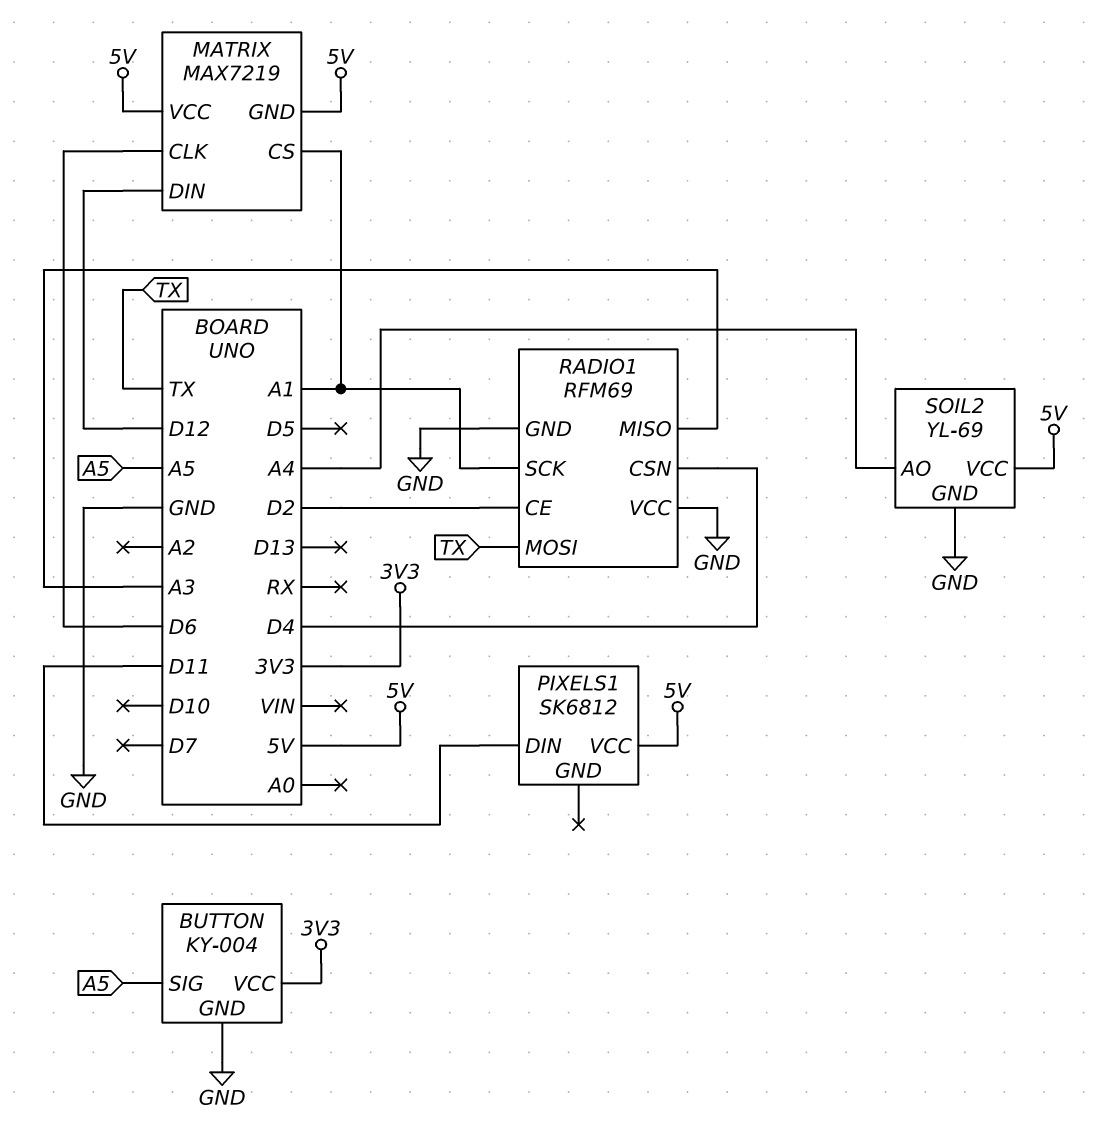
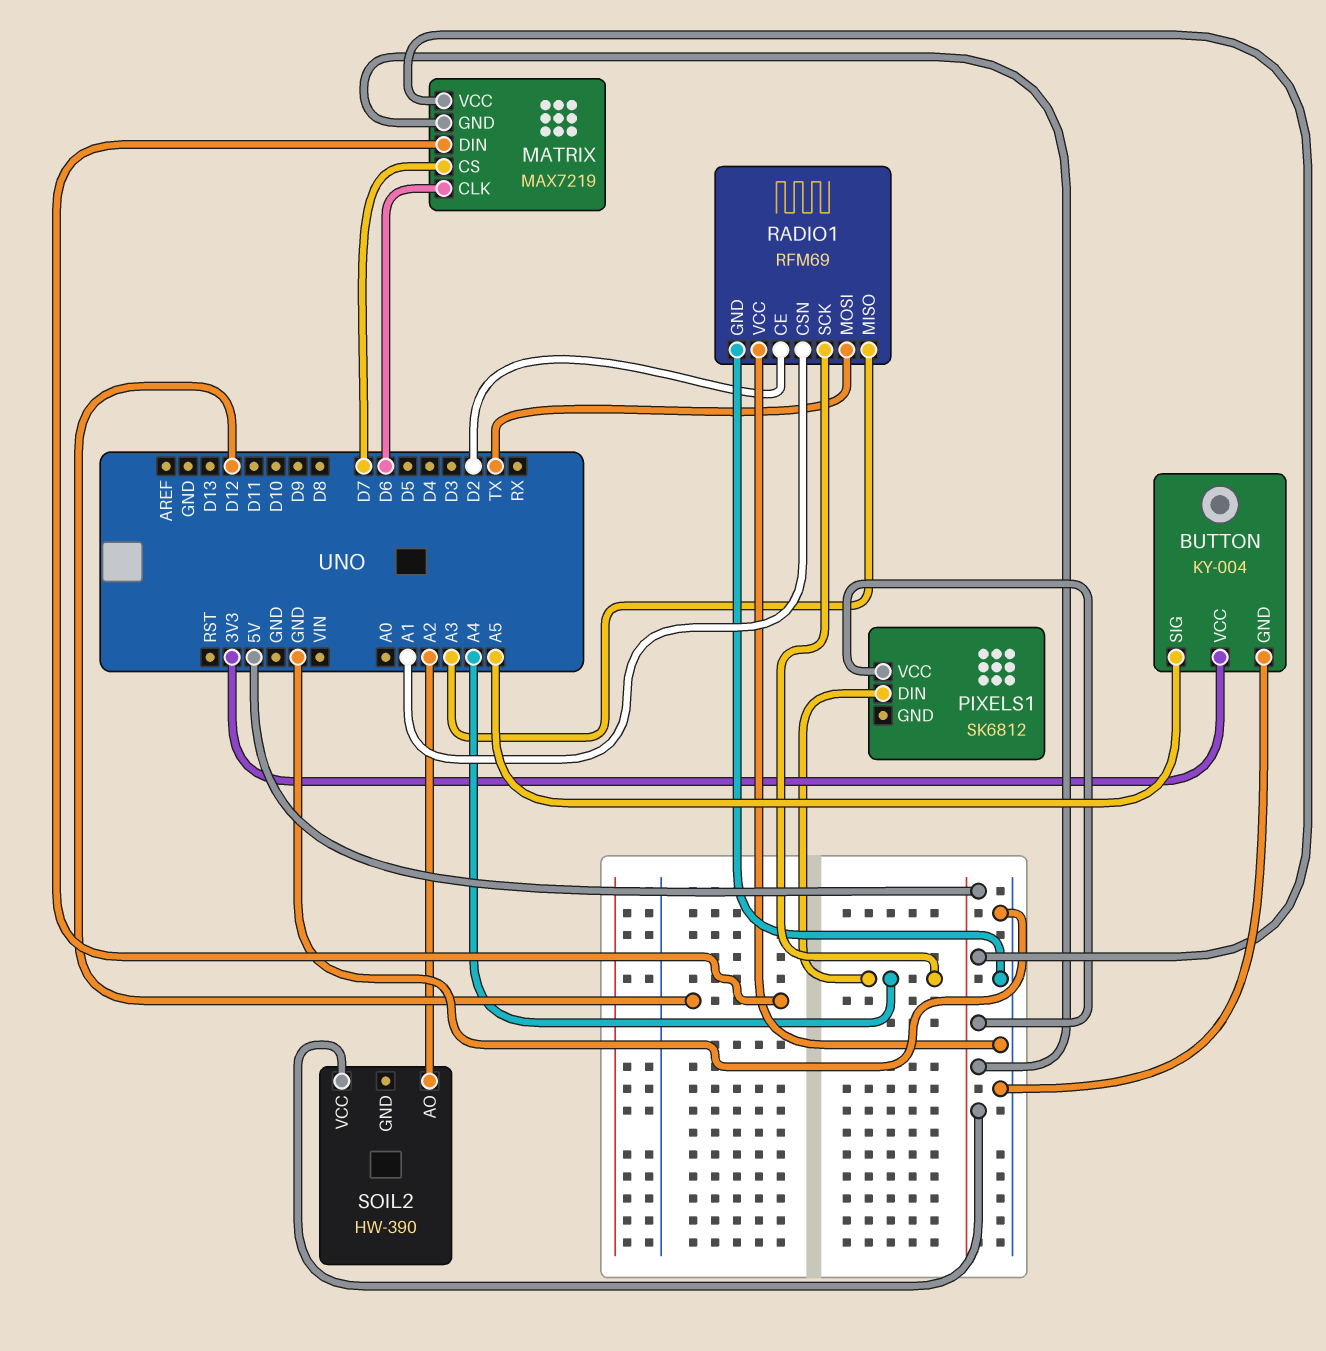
MATRIX pin CS: A1 -> D7
PIXELS1 pin DIN: D11 -> A4
RADIO1 pin CSN: D4 -> A1
RADIO1 pin SCK: A1 -> A4
SOIL2: YL-69 -> HW-390
SOIL2 pin AO: A4 -> A2
SOIL2 pin GND: GND -> none

